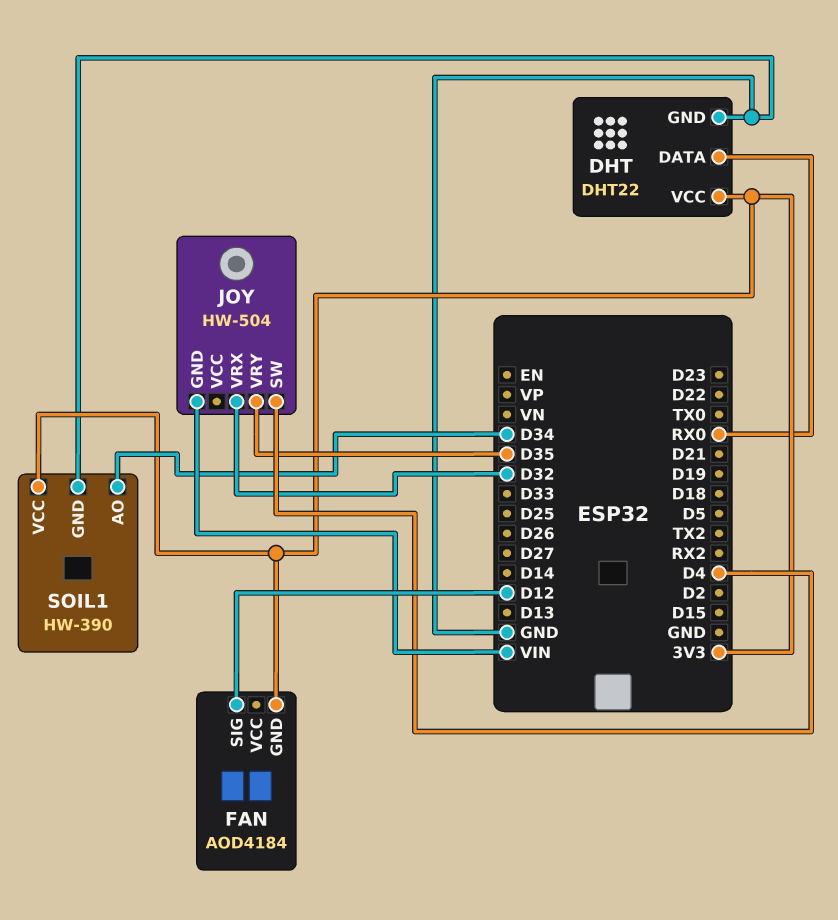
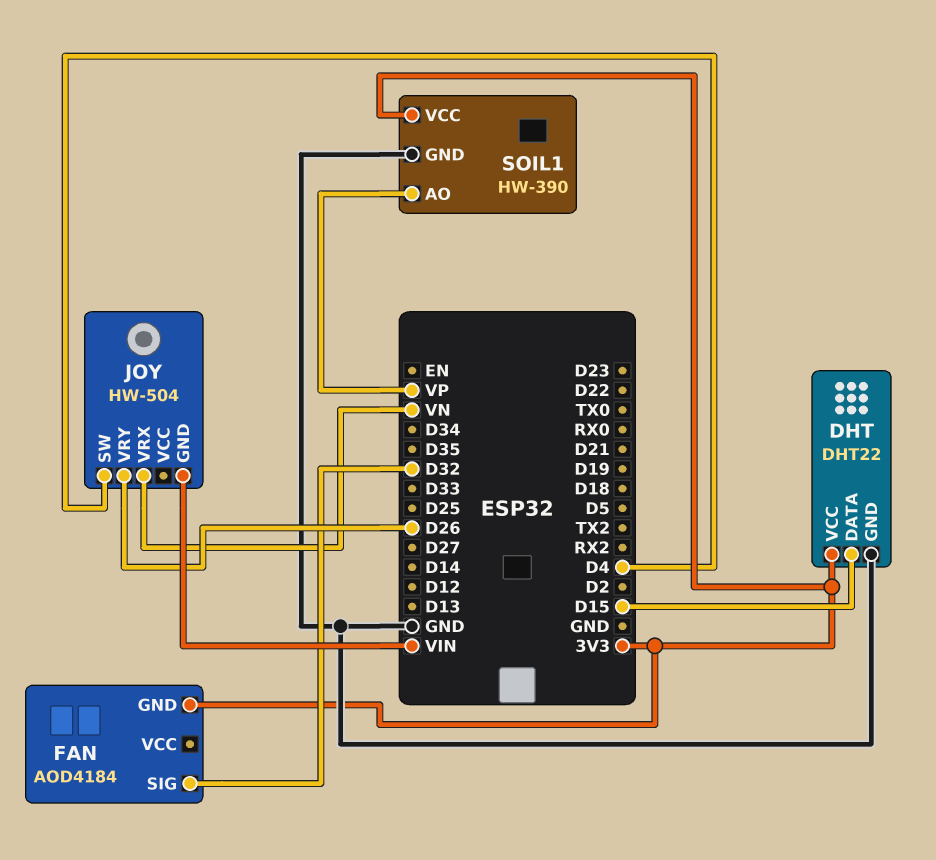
DHT pin DATA: RX0 -> D15
FAN pin SIG: D12 -> D32
JOY pin VRX: D32 -> VN
JOY pin VRY: D35 -> D26
SOIL1 pin AO: D34 -> VP

